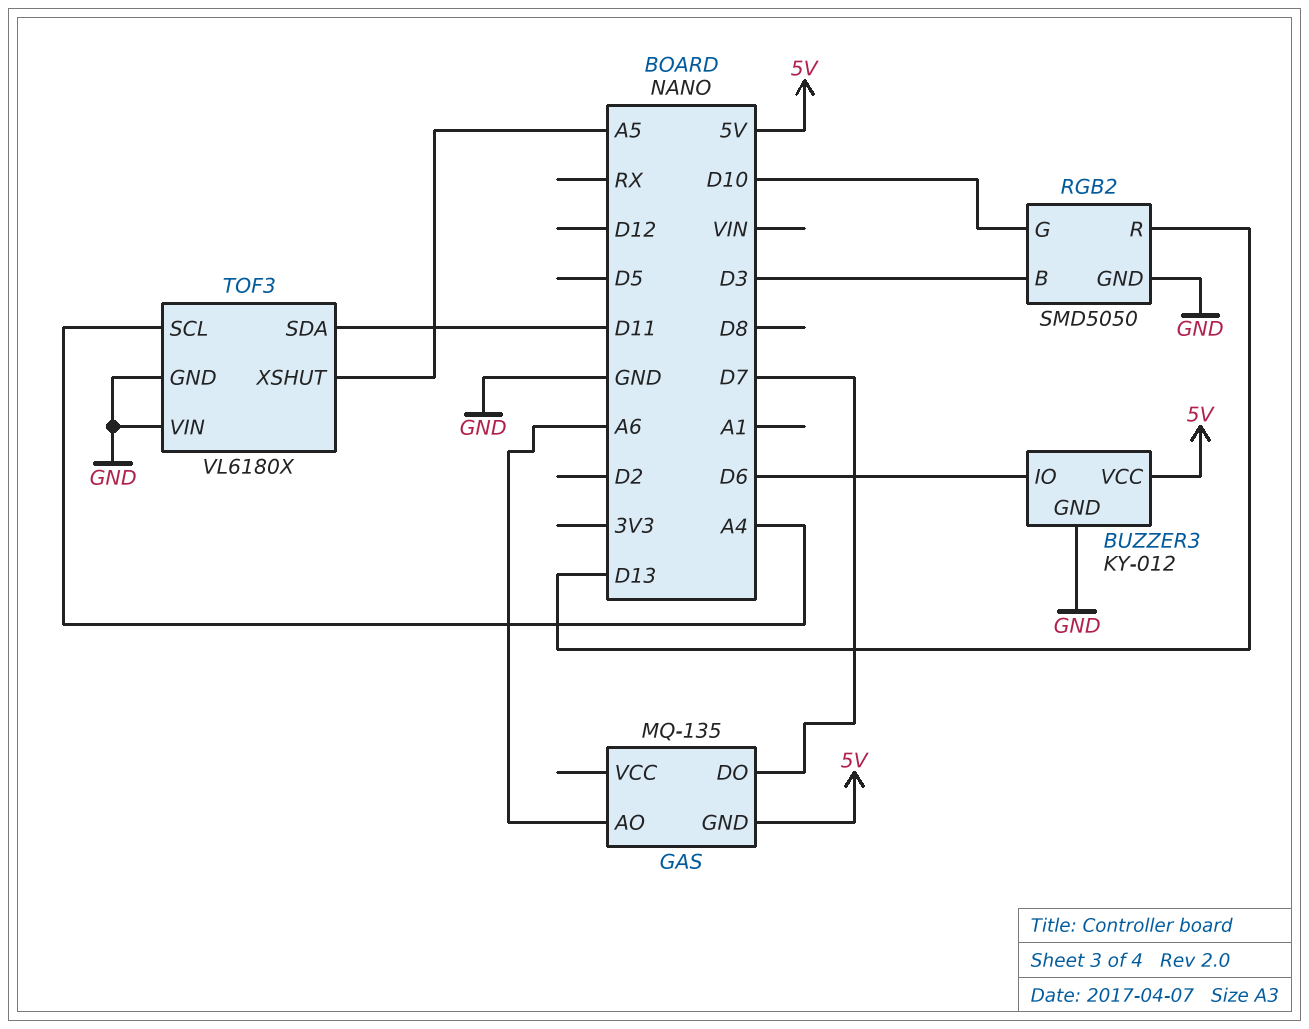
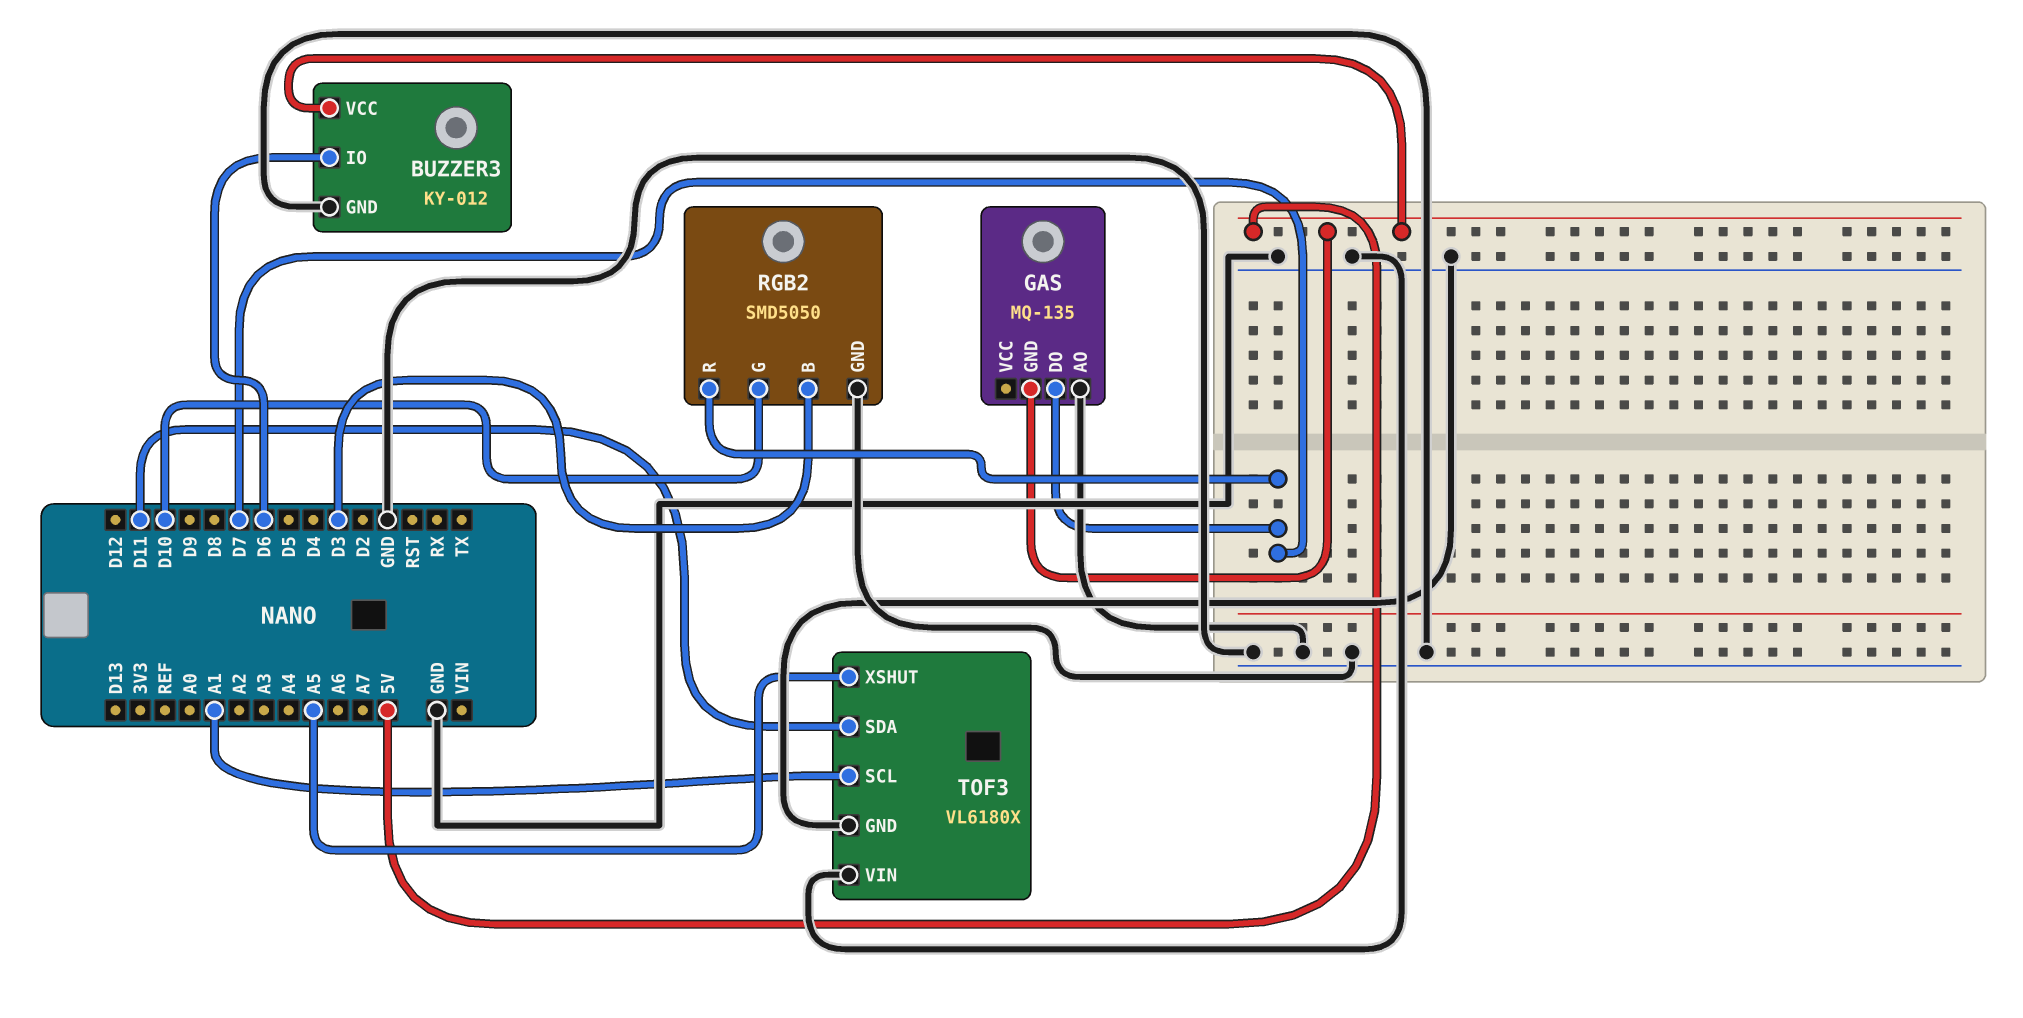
GAS pin AO: A6 -> GND
RGB2 pin R: D13 -> D7
TOF3 pin SCL: A4 -> A1

